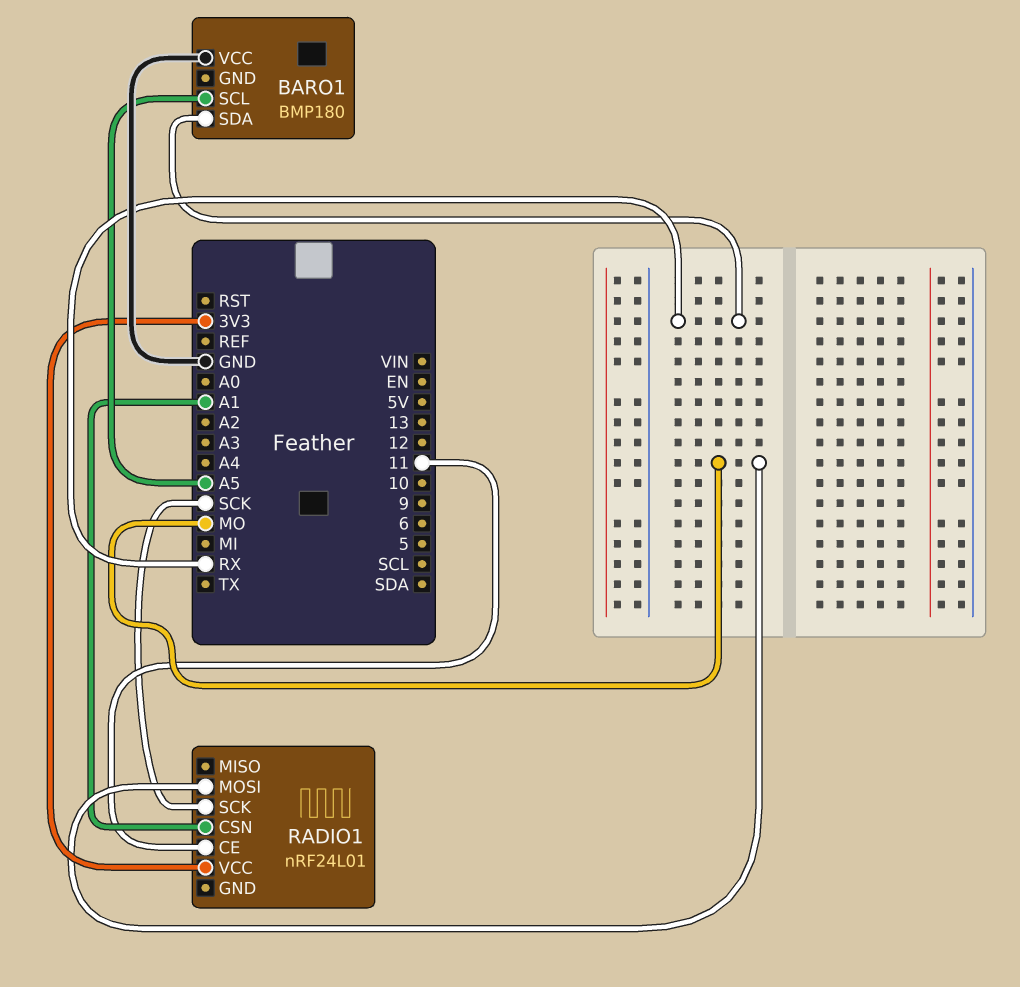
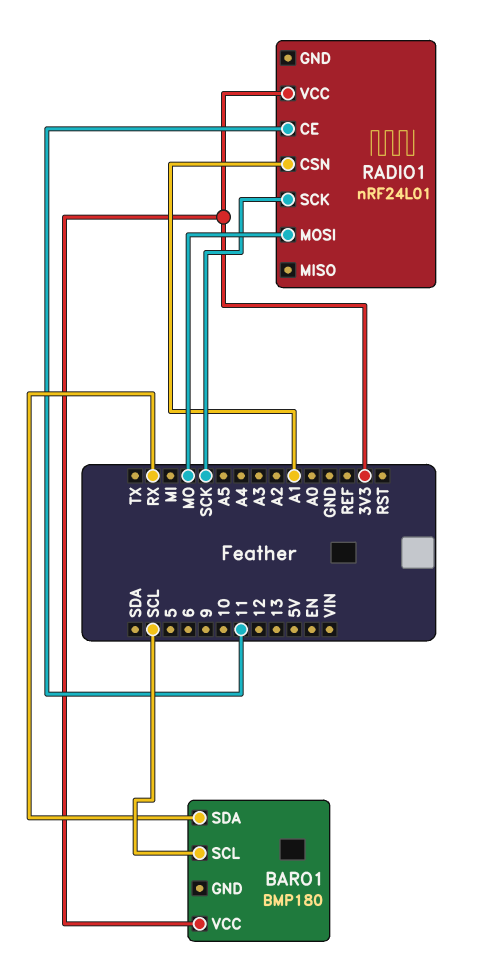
BARO1 pin SCL: A5 -> SCL
BARO1 pin VCC: GND -> 3V3

